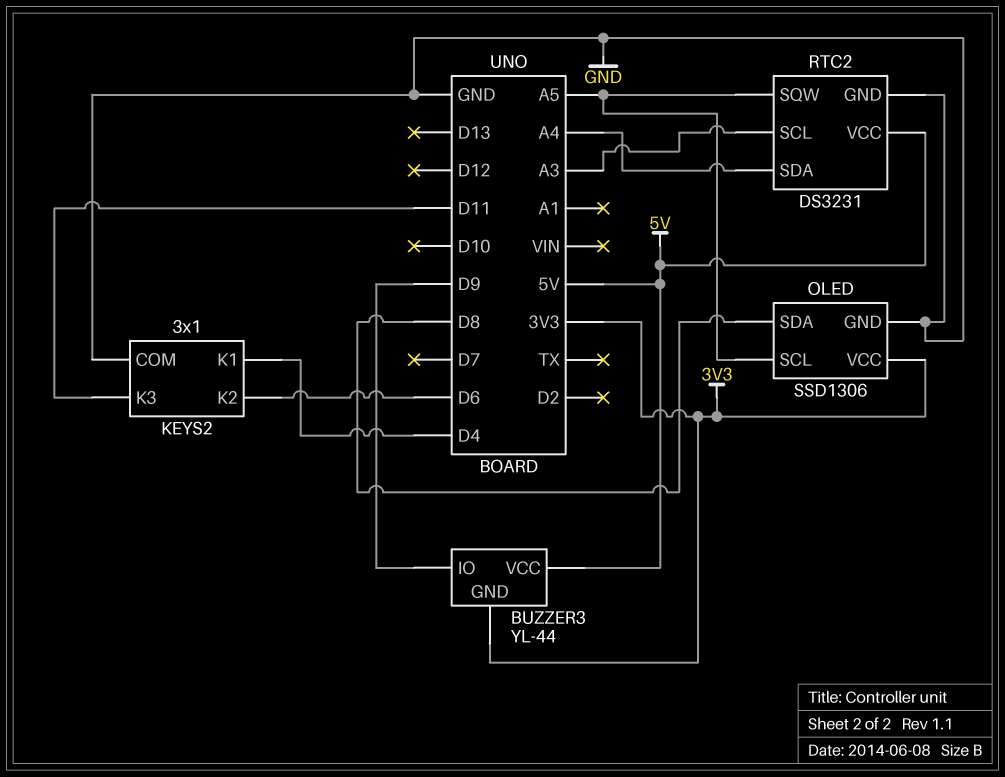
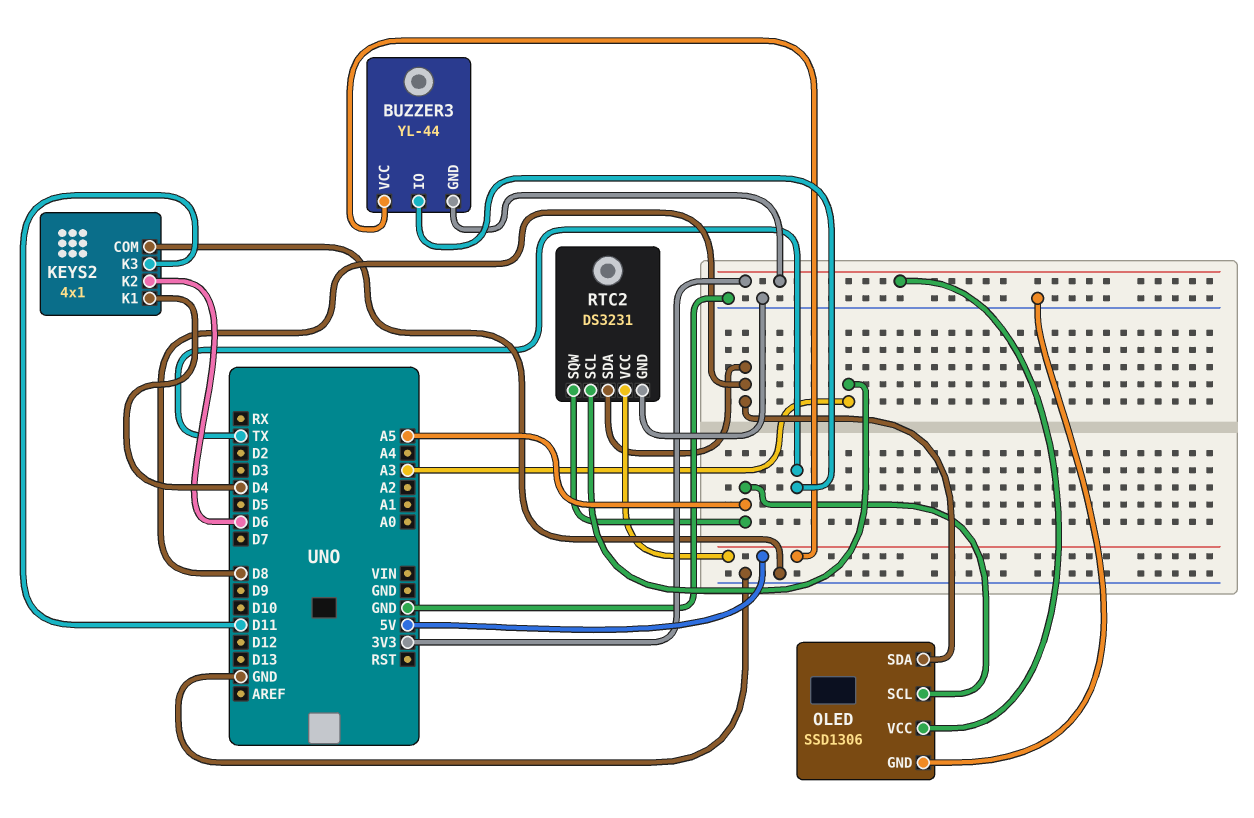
BUZZER3 pin IO: D9 -> TX
KEYS2: 3x1 -> 4x1
RTC2 pin SDA: A4 -> D8

